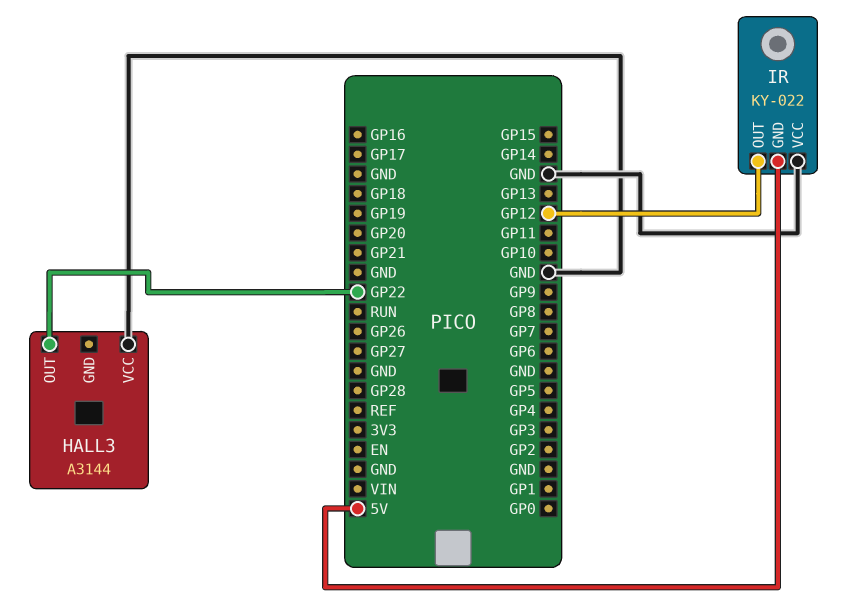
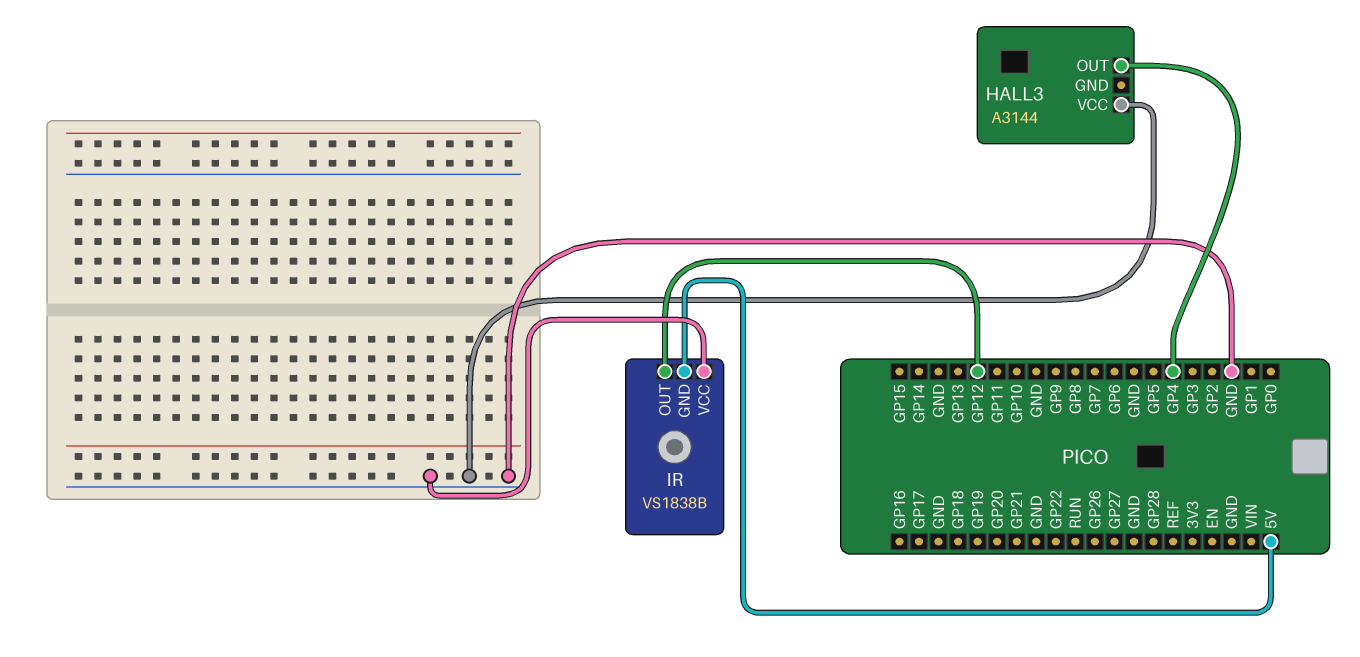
HALL3 pin OUT: GP22 -> GP4
IR: KY-022 -> VS1838B

